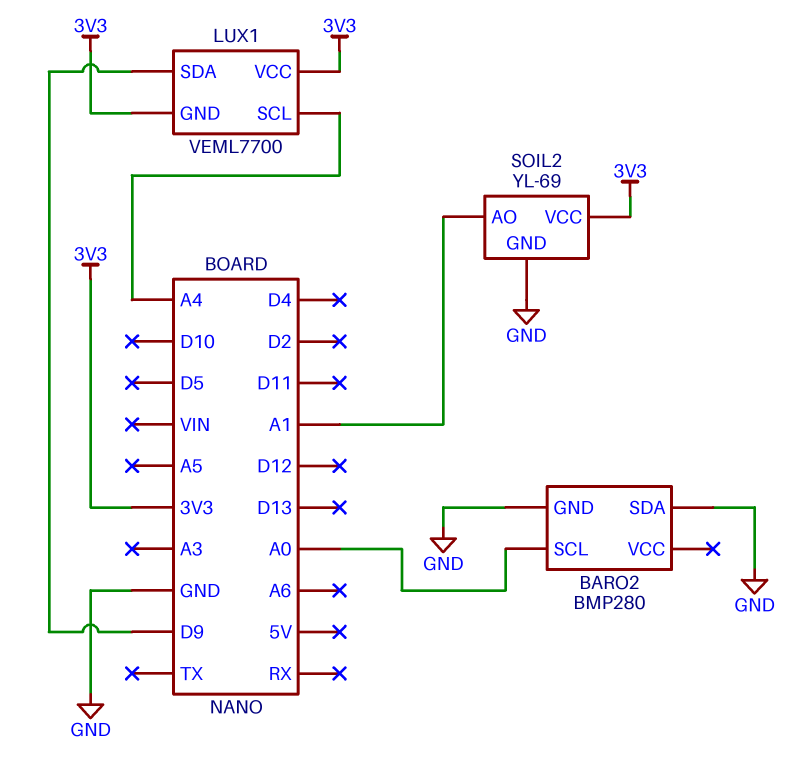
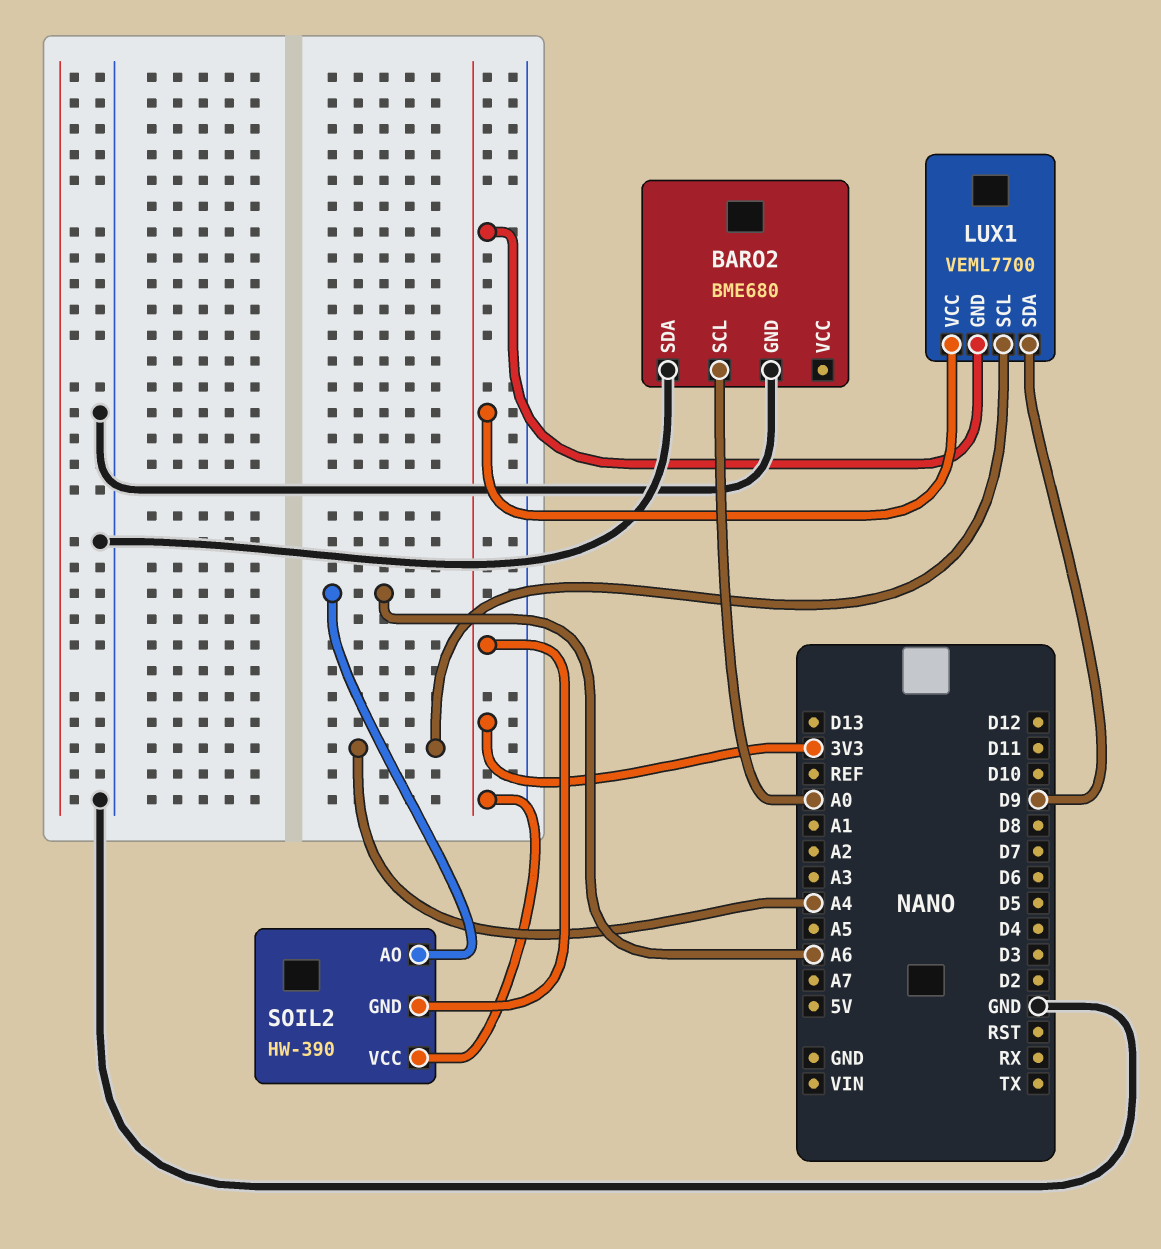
BARO2: BMP280 -> BME680
SOIL2: YL-69 -> HW-390
SOIL2 pin AO: A1 -> A6
SOIL2 pin GND: GND -> 3V3

